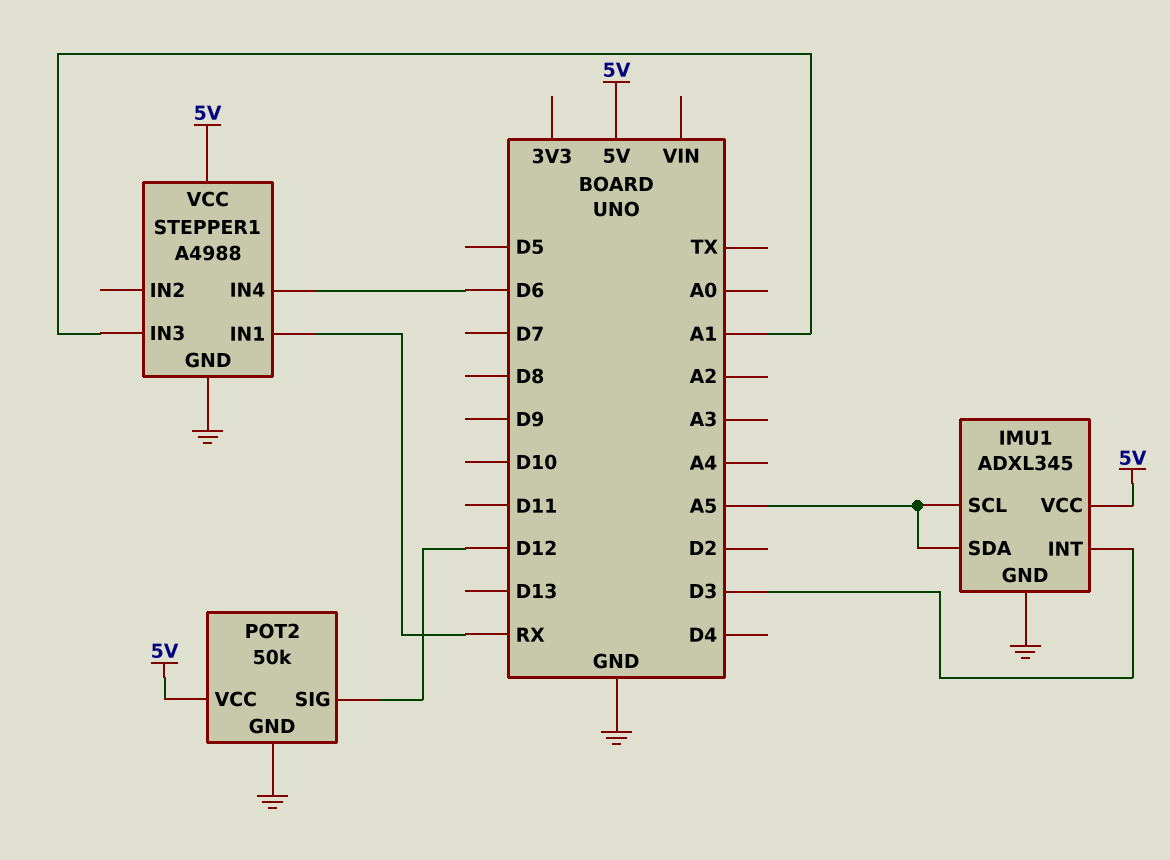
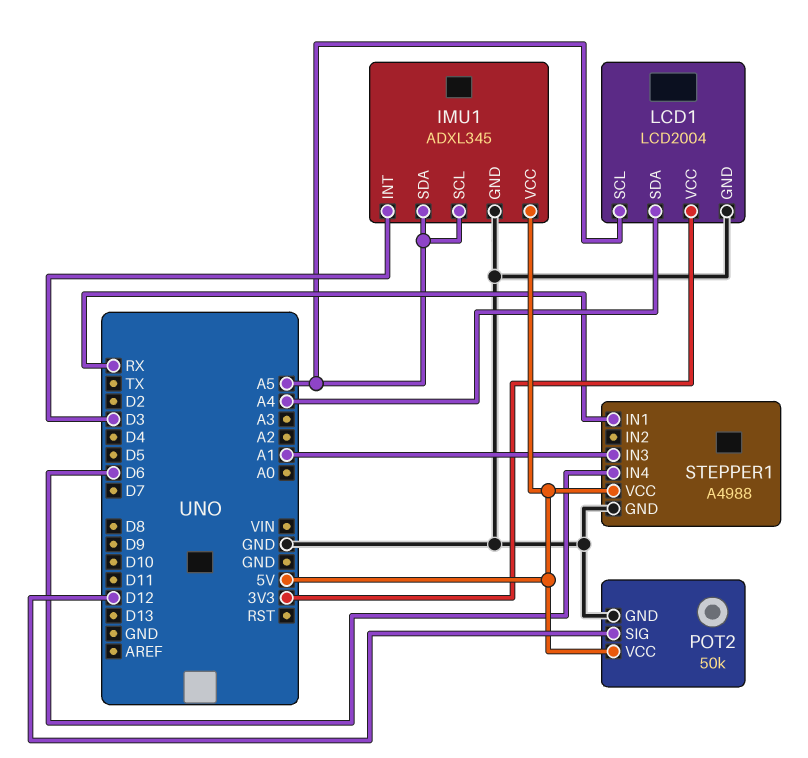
LCD1: none -> LCD2004
LCD1 pin GND: none -> GND
LCD1 pin SCL: none -> A5
LCD1 pin SDA: none -> A4
LCD1 pin VCC: none -> 3V3

